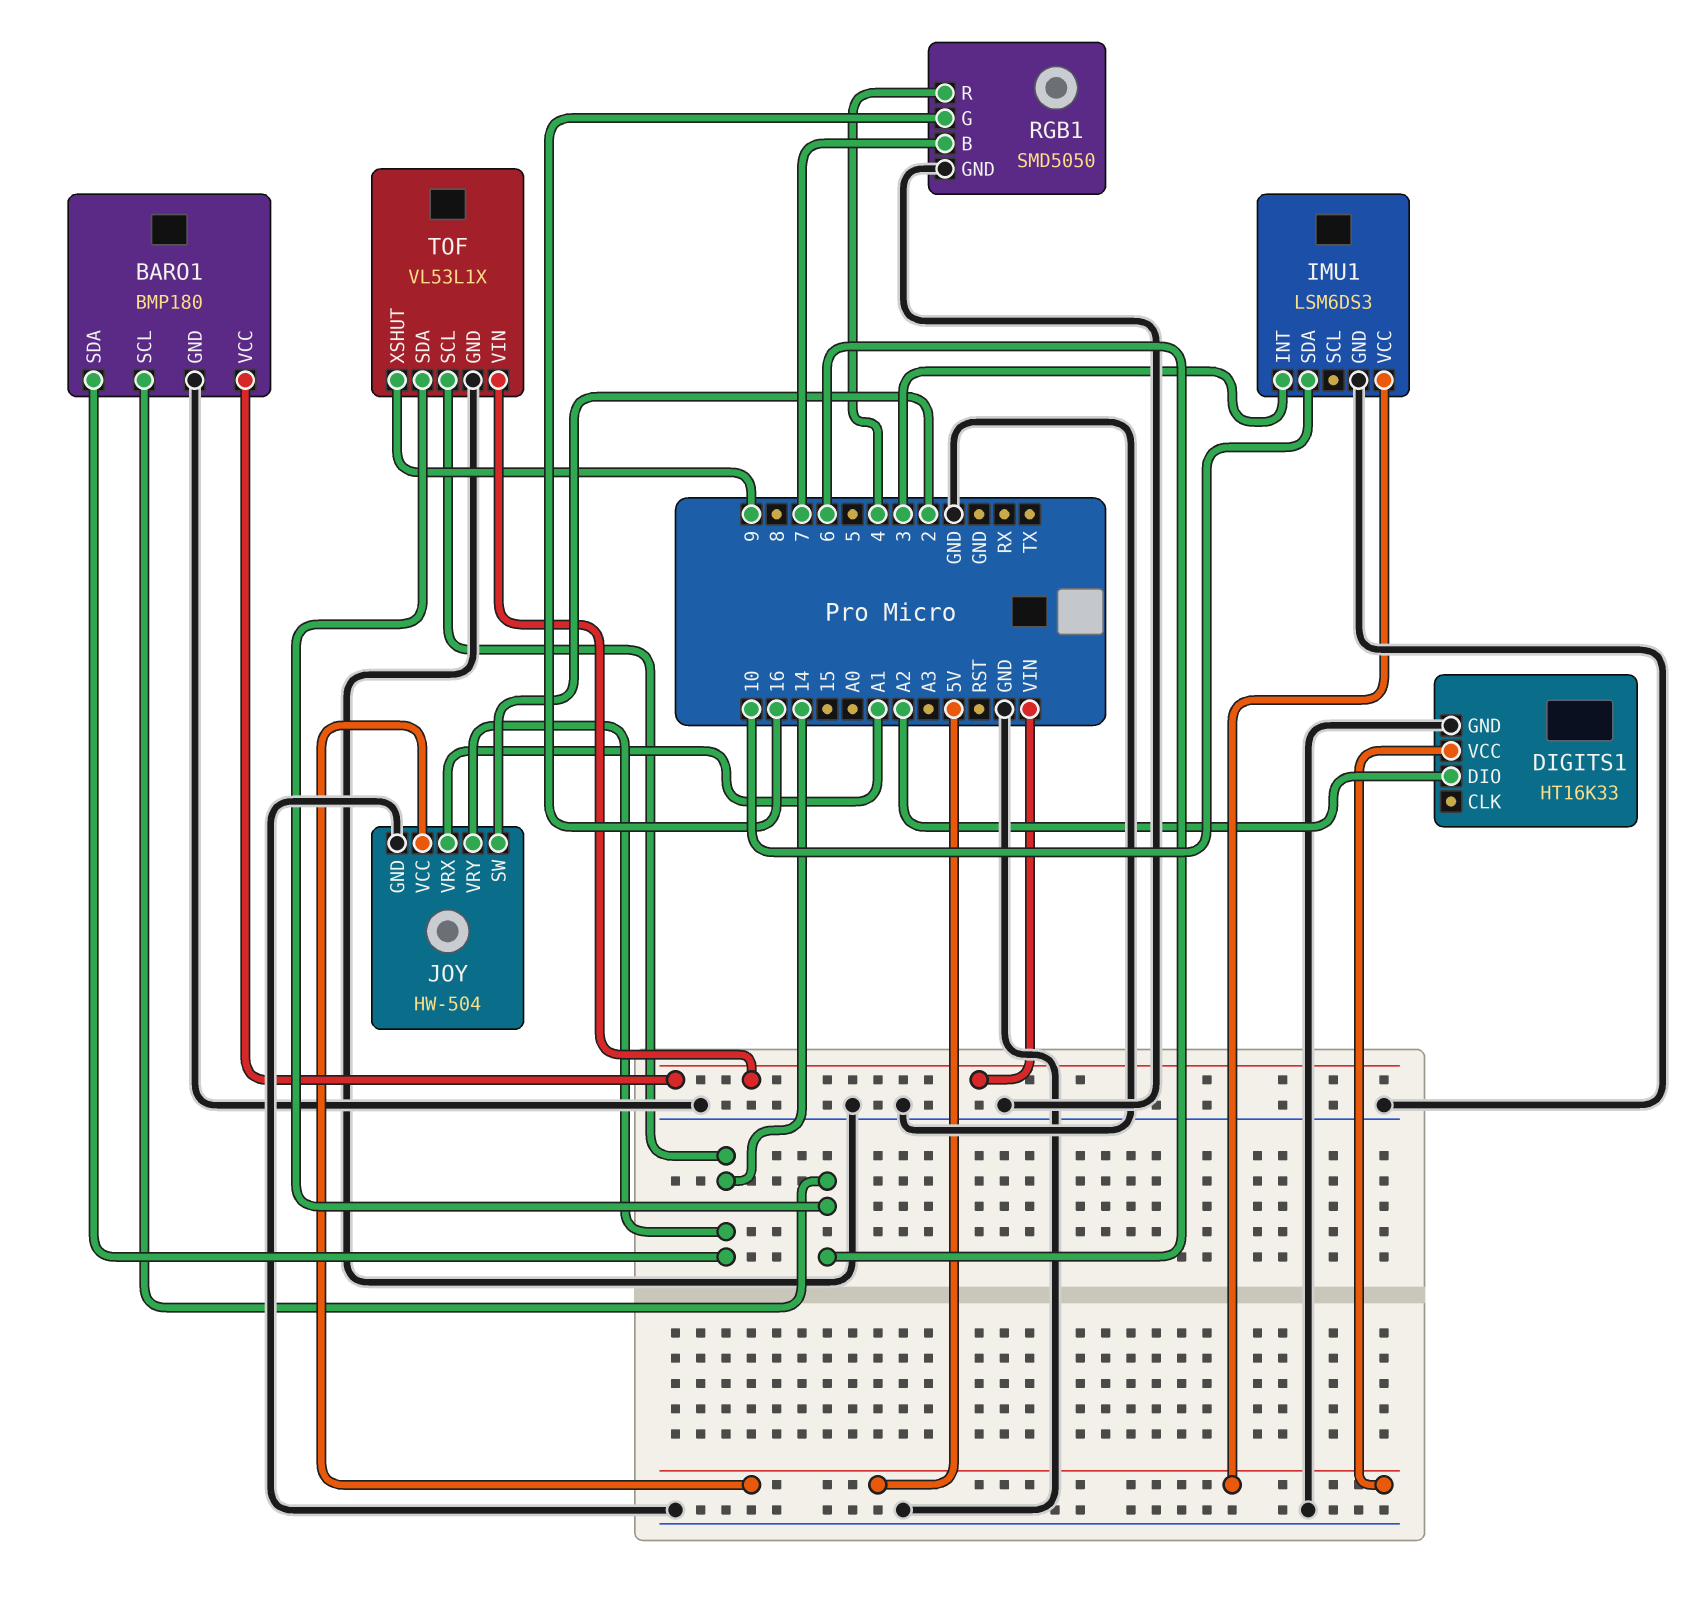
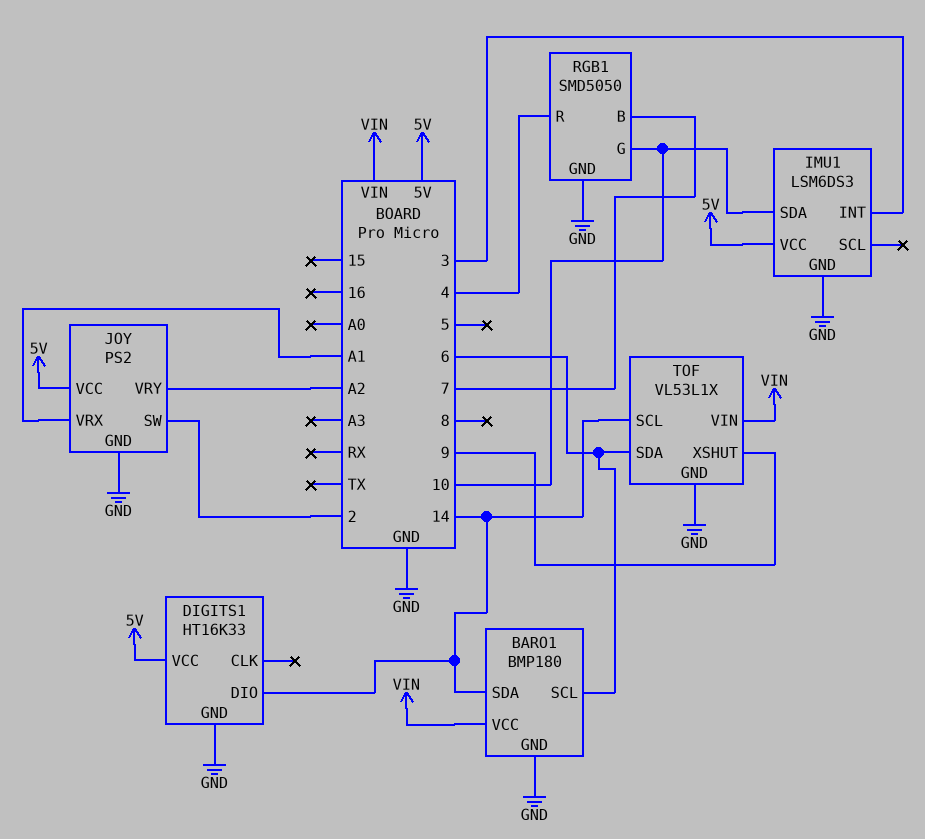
DIGITS1 pin DIO: A2 -> 14
JOY: HW-504 -> PS2
JOY pin VRY: 14 -> A2
RGB1 pin G: 16 -> 10

